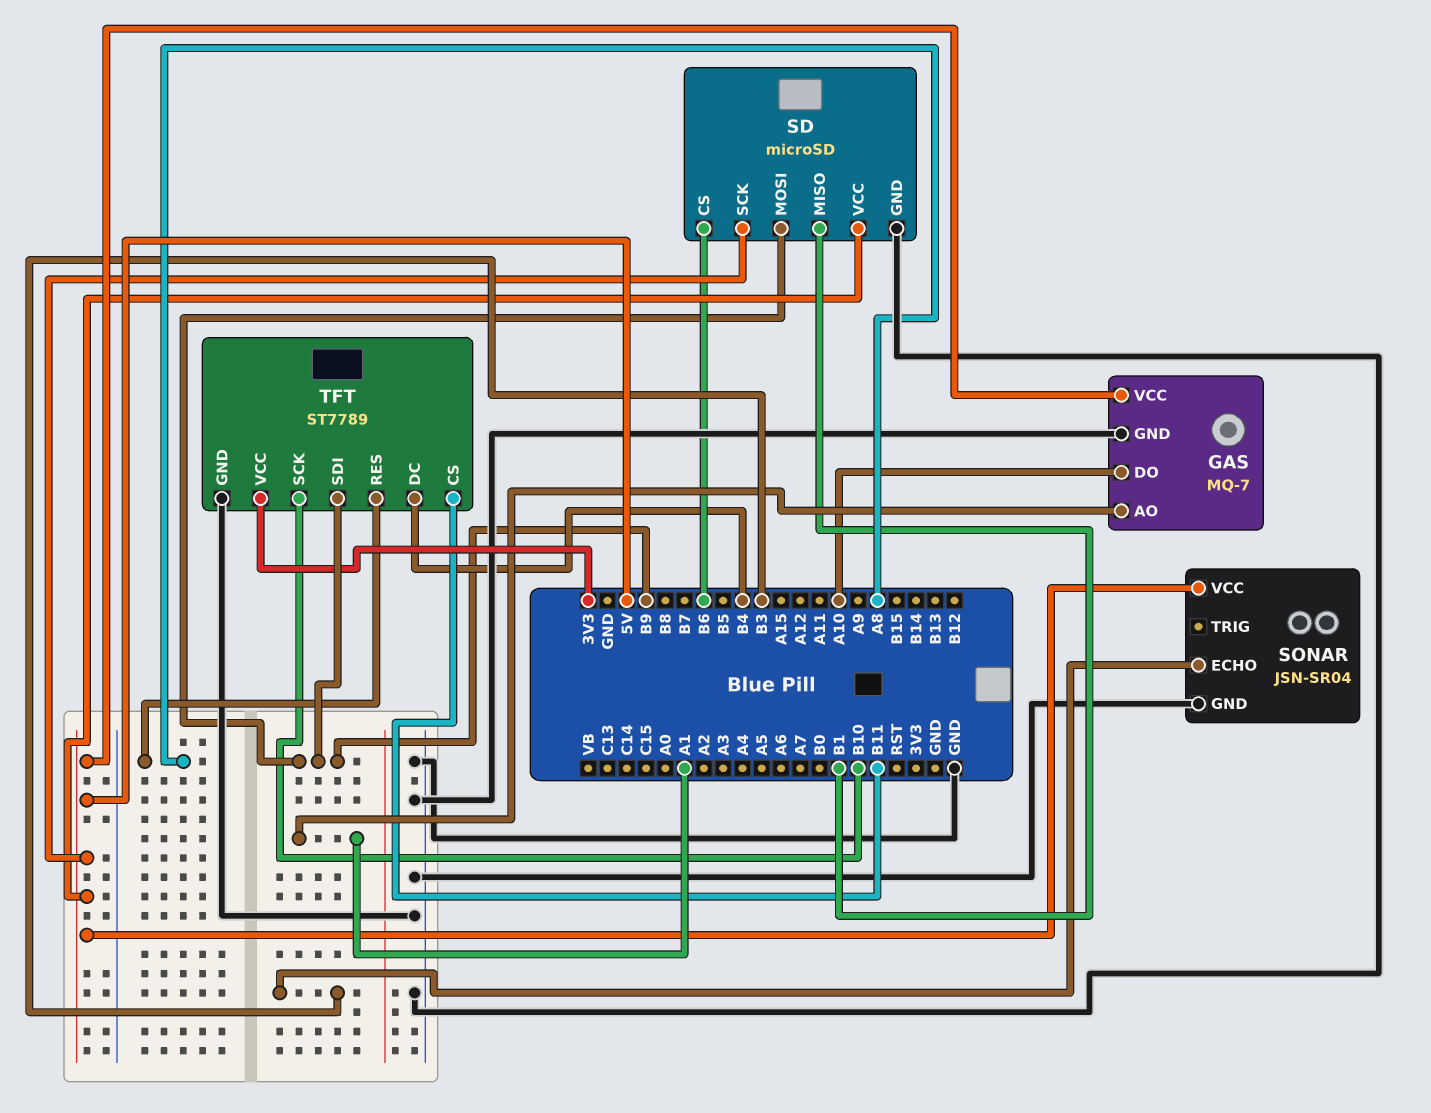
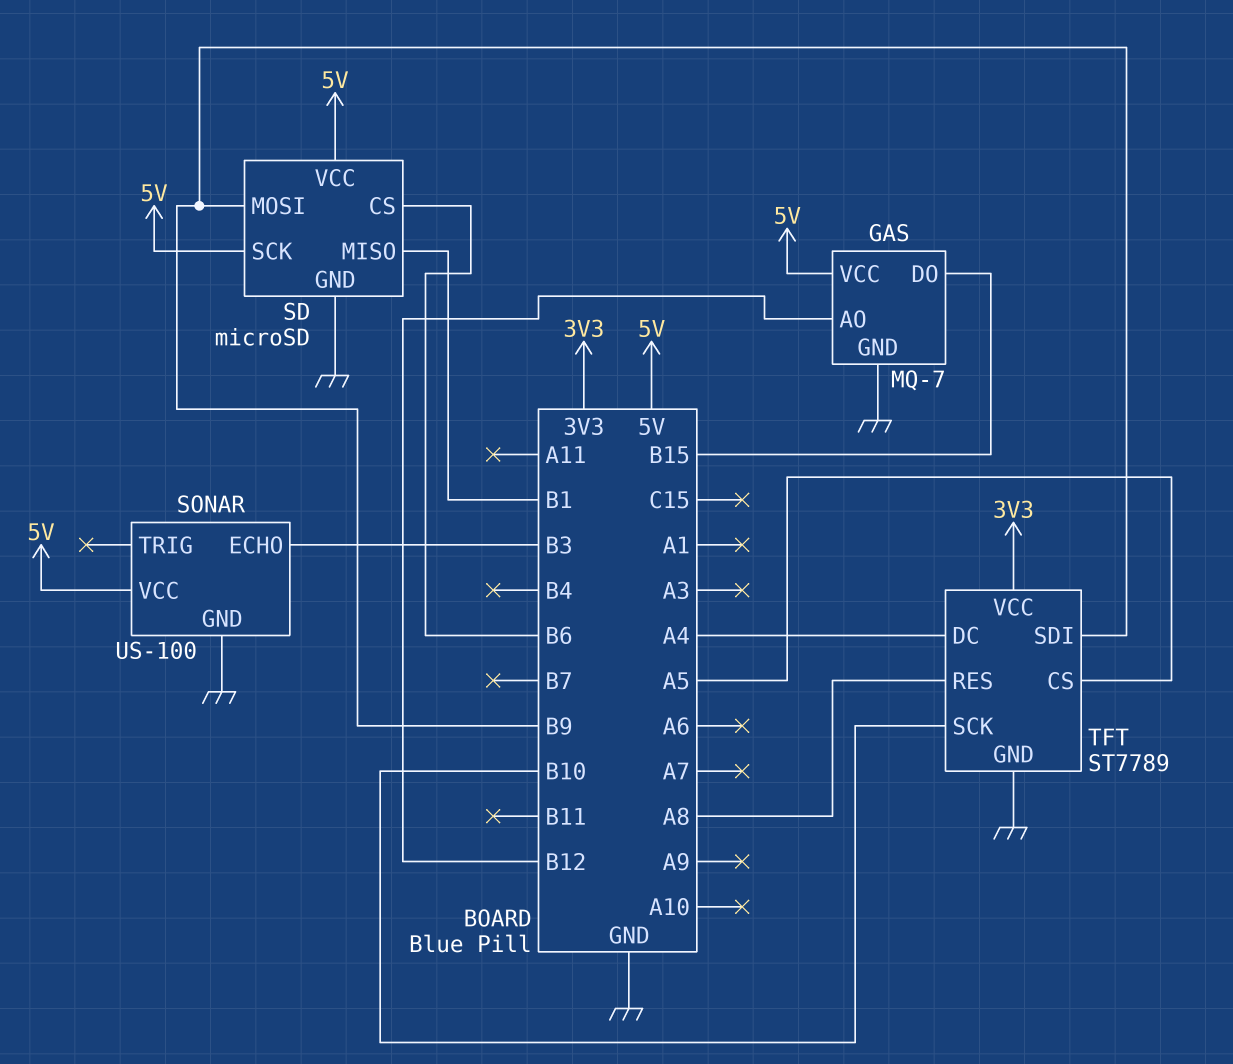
GAS pin AO: A1 -> B12
GAS pin DO: A10 -> B15
SONAR: JSN-SR04 -> US-100
TFT pin CS: B11 -> A5
TFT pin DC: B4 -> A4

